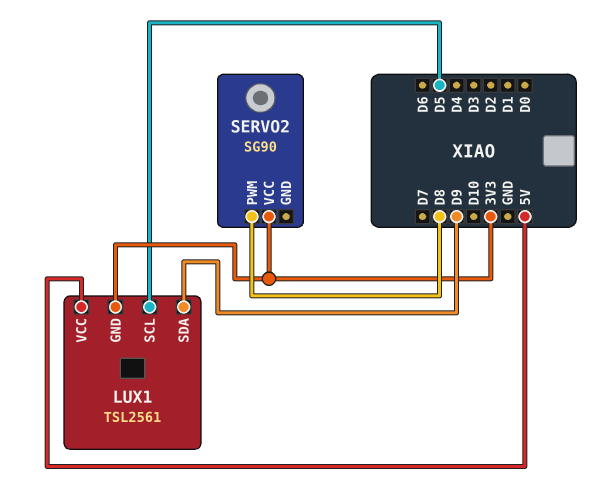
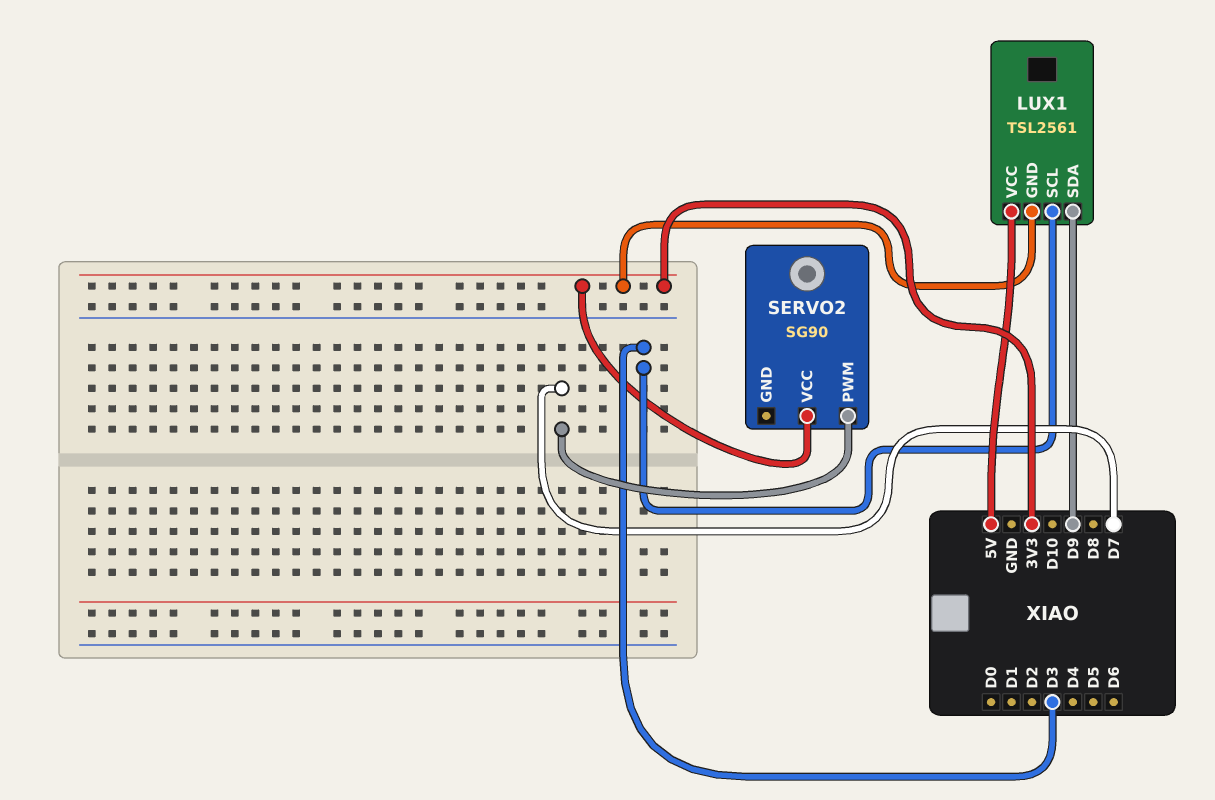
LUX1 pin SCL: D5 -> D3
SERVO2 pin PWM: D8 -> D7

